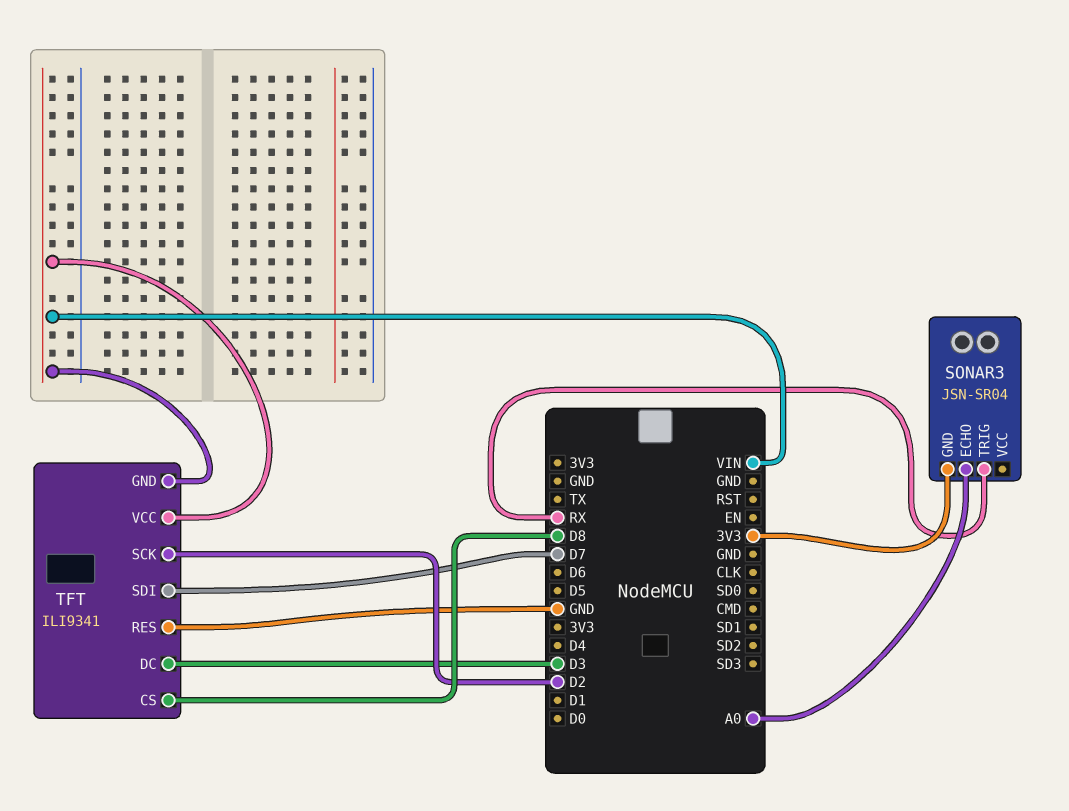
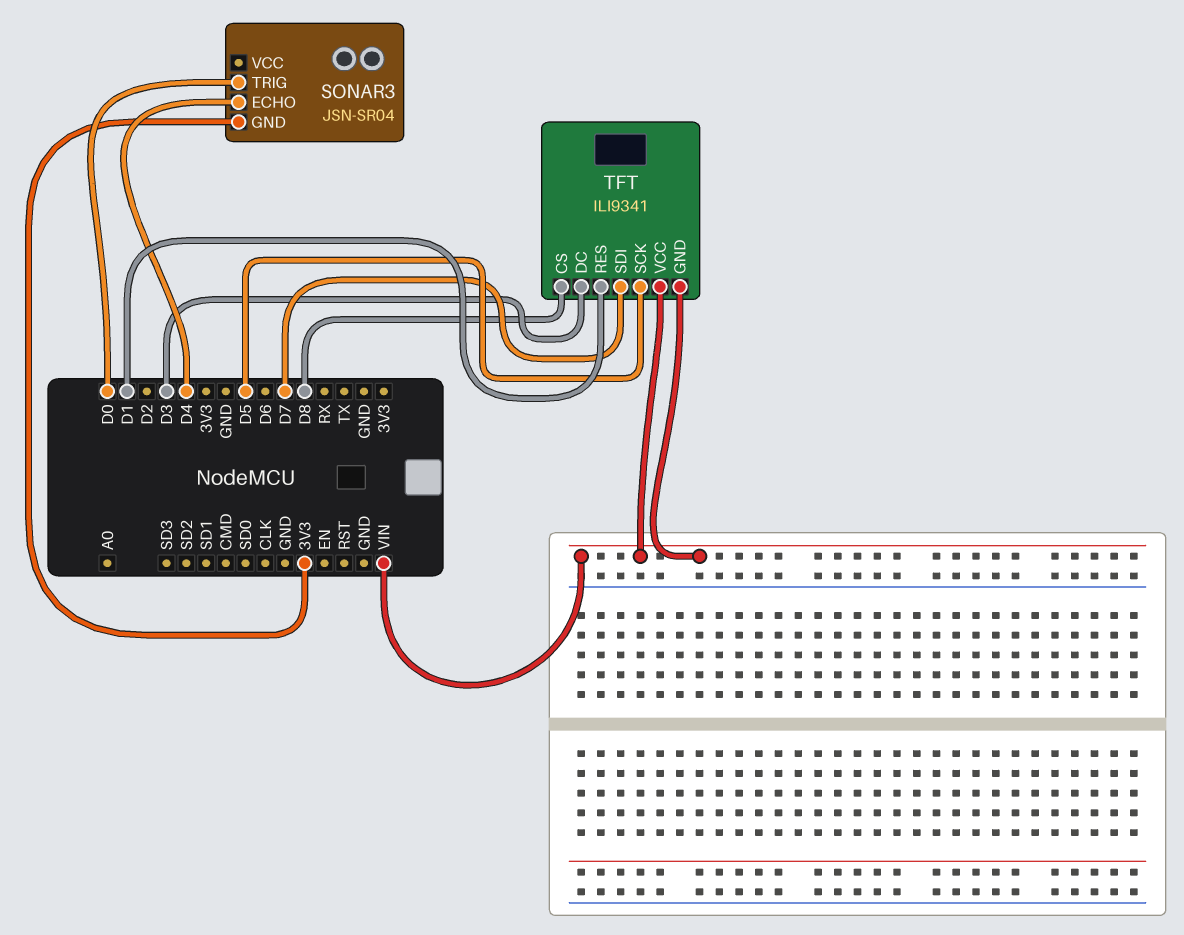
SONAR3 pin ECHO: A0 -> D4
SONAR3 pin TRIG: RX -> D0
TFT pin RES: GND -> D1
TFT pin SCK: D2 -> D5

